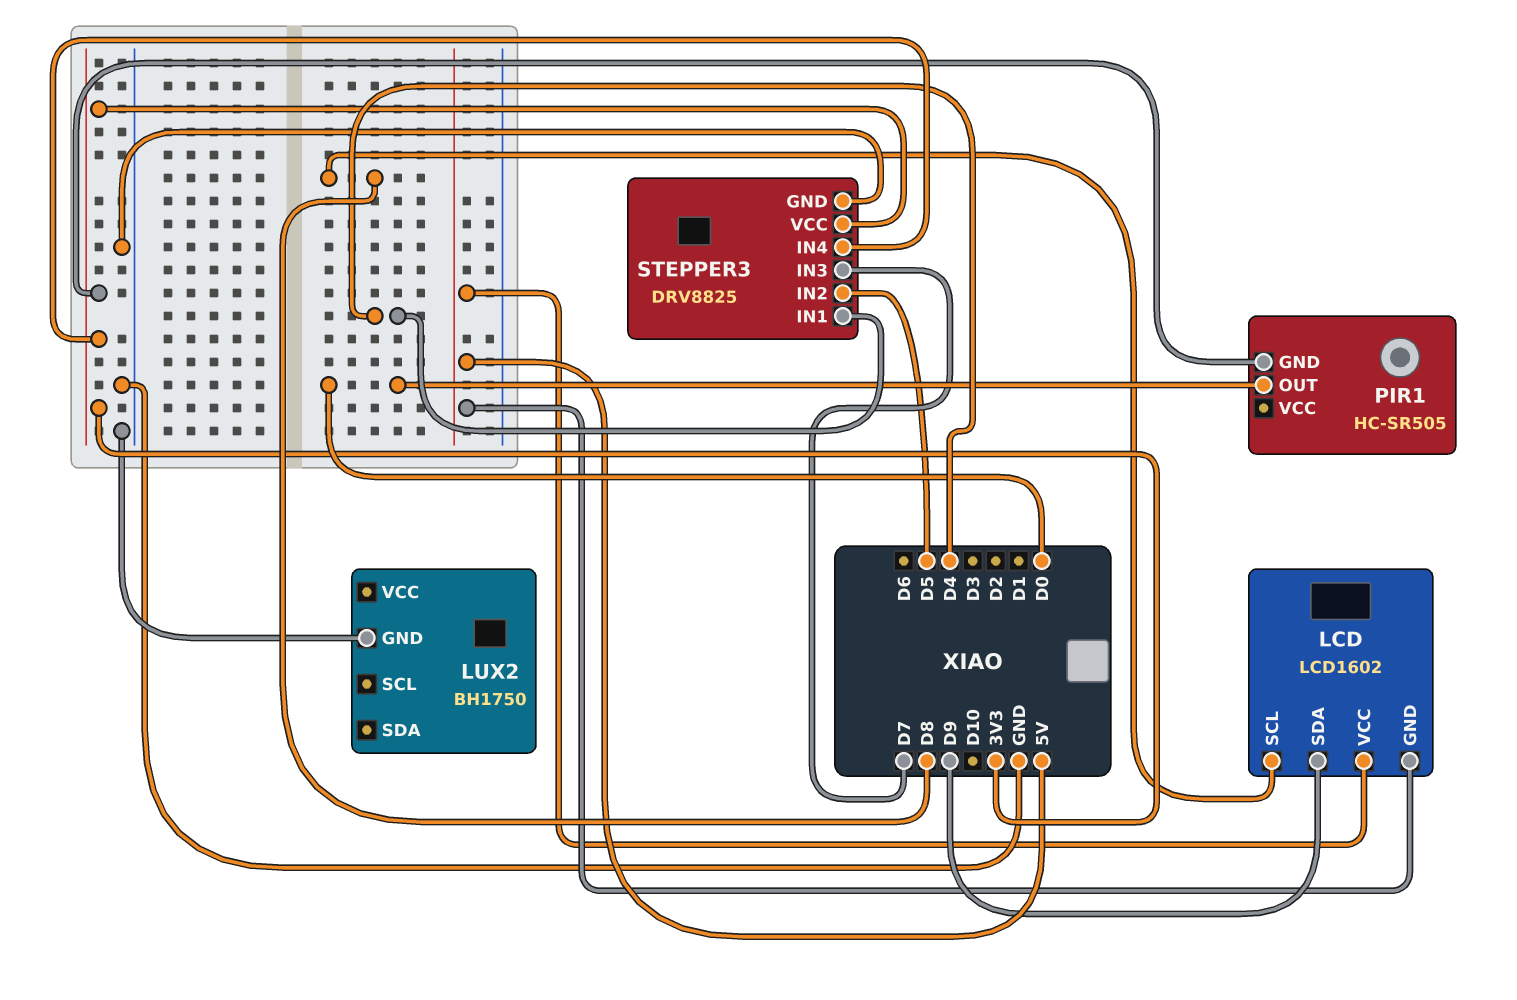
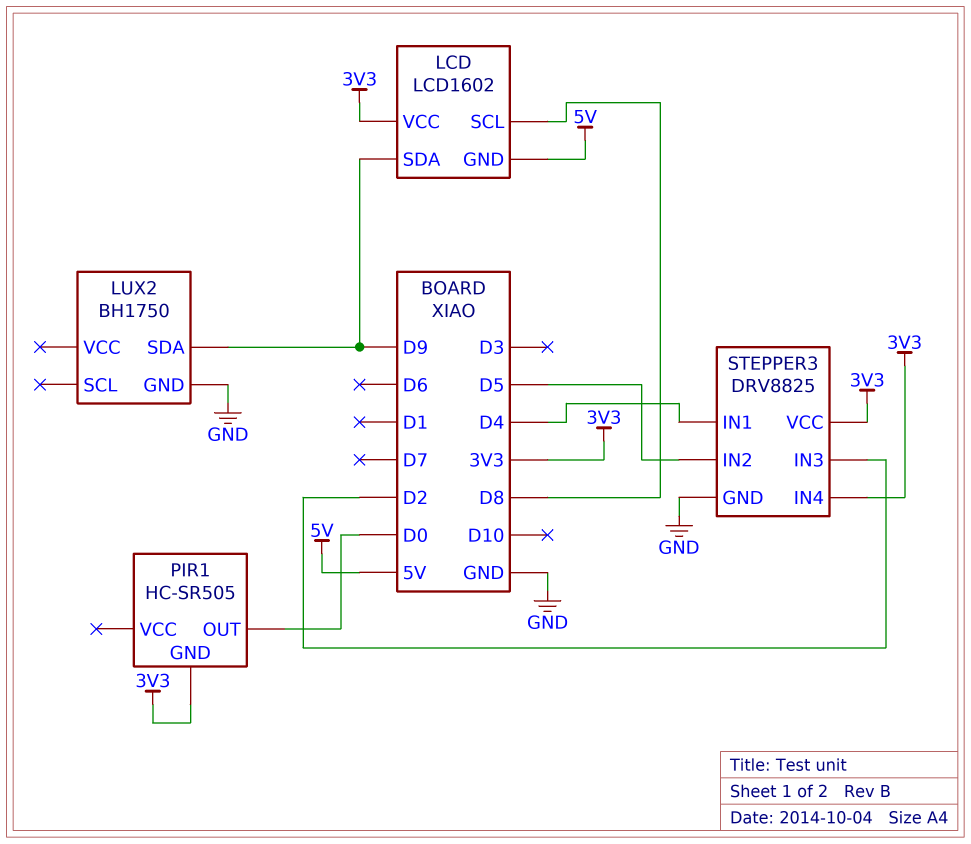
LCD pin VCC: 5V -> 3V3
LUX2 pin SDA: none -> D9
STEPPER3 pin IN3: D7 -> D2

